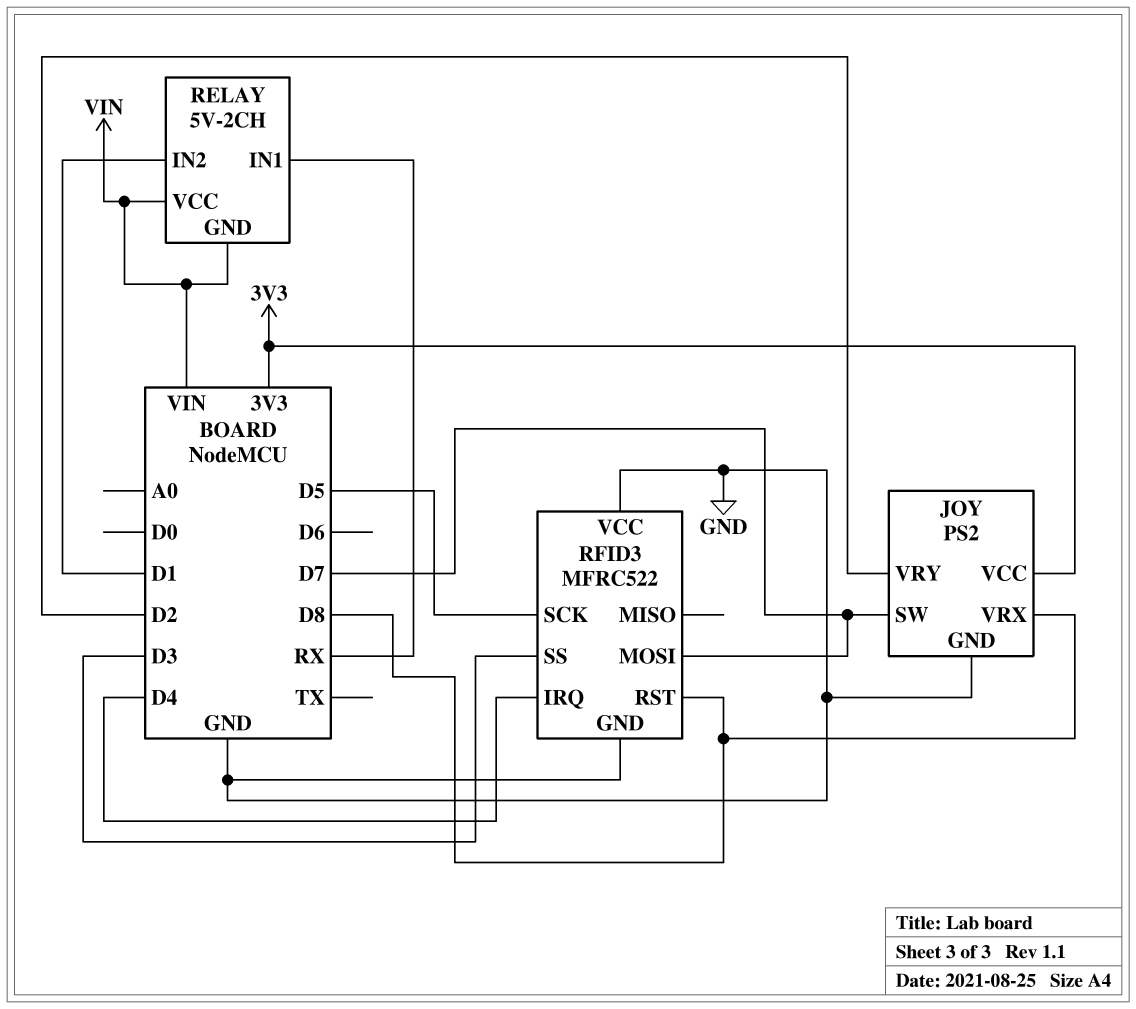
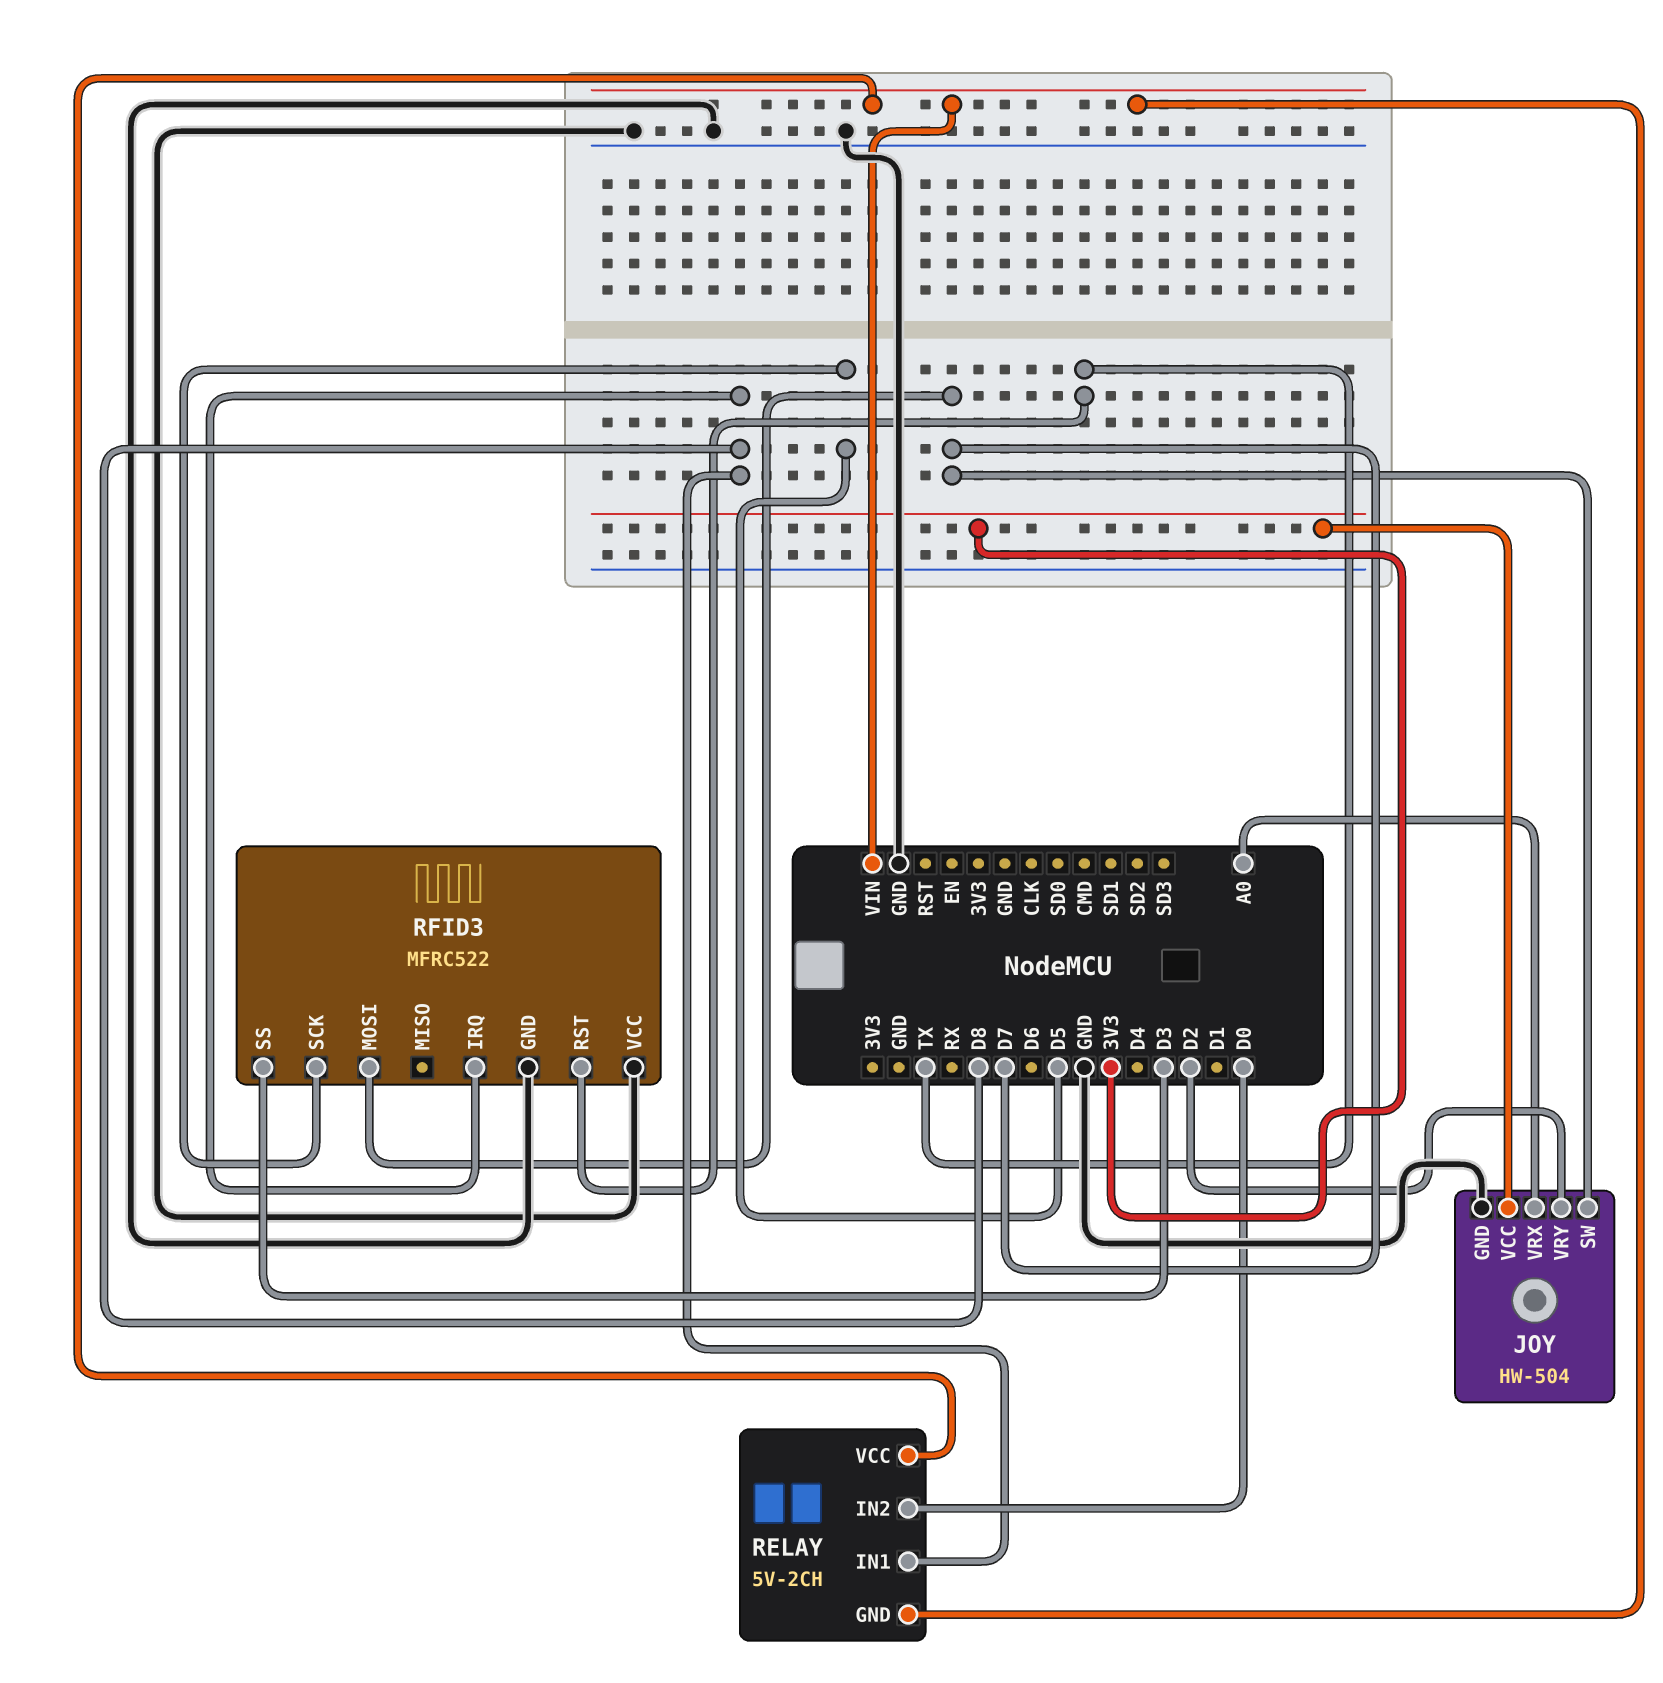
JOY: PS2 -> HW-504
JOY pin VRX: D8 -> A0
RELAY pin IN1: RX -> D8
RELAY pin IN2: D1 -> D0
RFID3 pin IRQ: D4 -> D8
RFID3 pin RST: D8 -> TX

